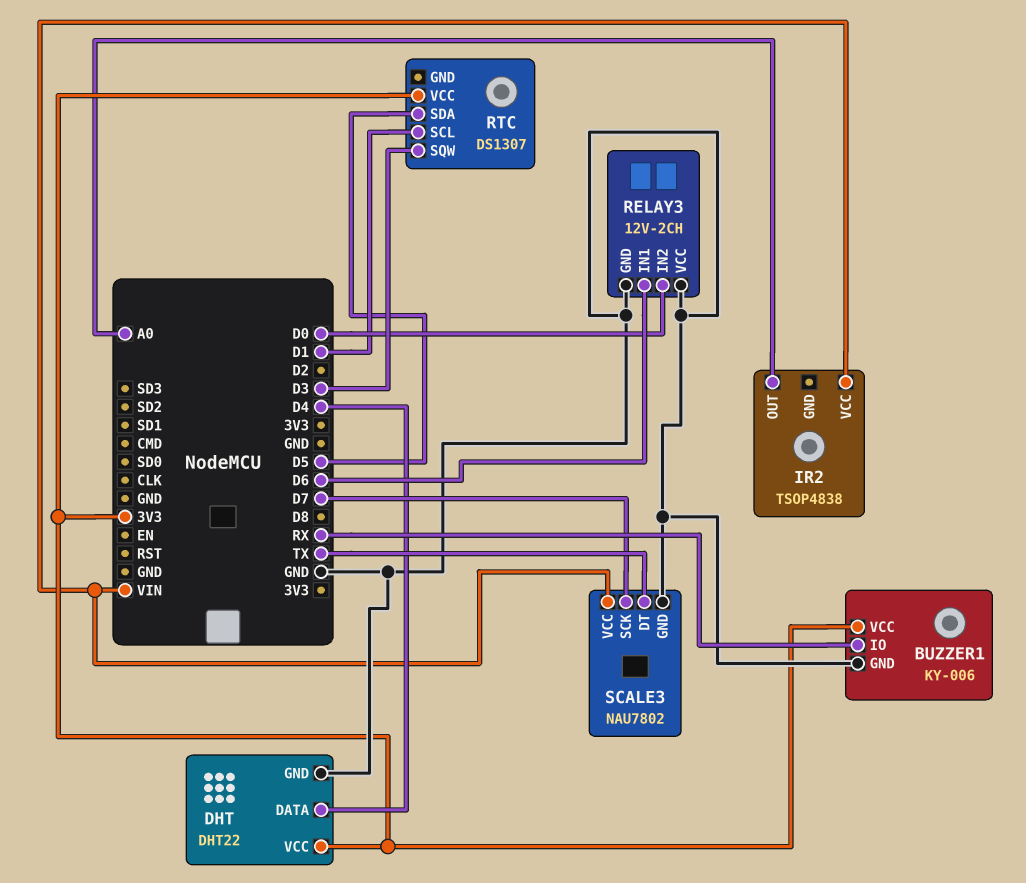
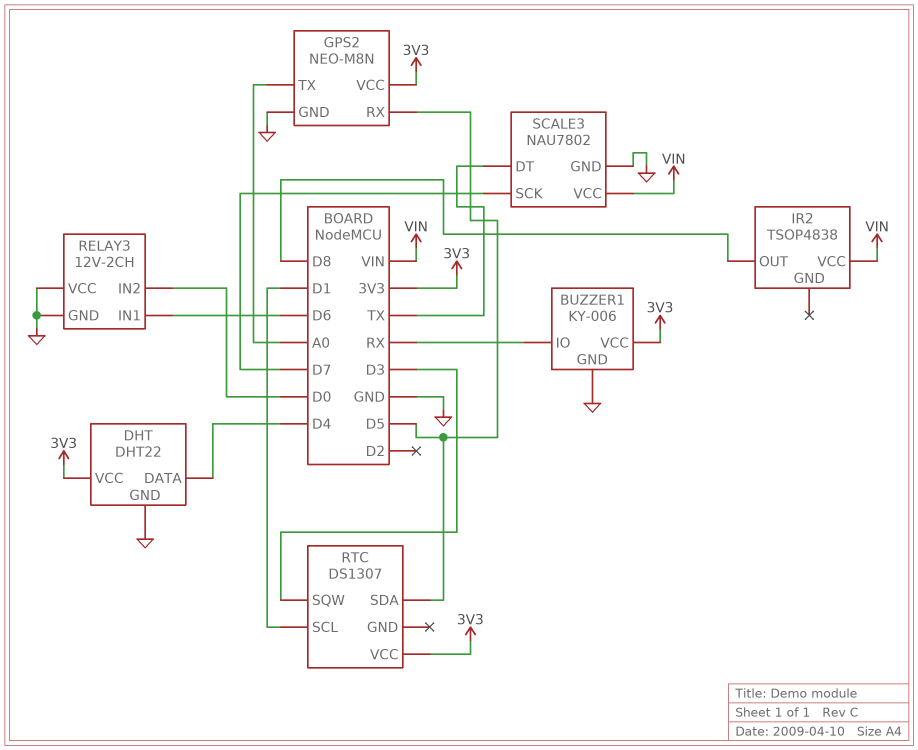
GPS2: none -> NEO-M8N
GPS2 pin GND: none -> GND
GPS2 pin RX: none -> D5
GPS2 pin TX: none -> A0
GPS2 pin VCC: none -> 3V3
IR2 pin OUT: A0 -> D8

